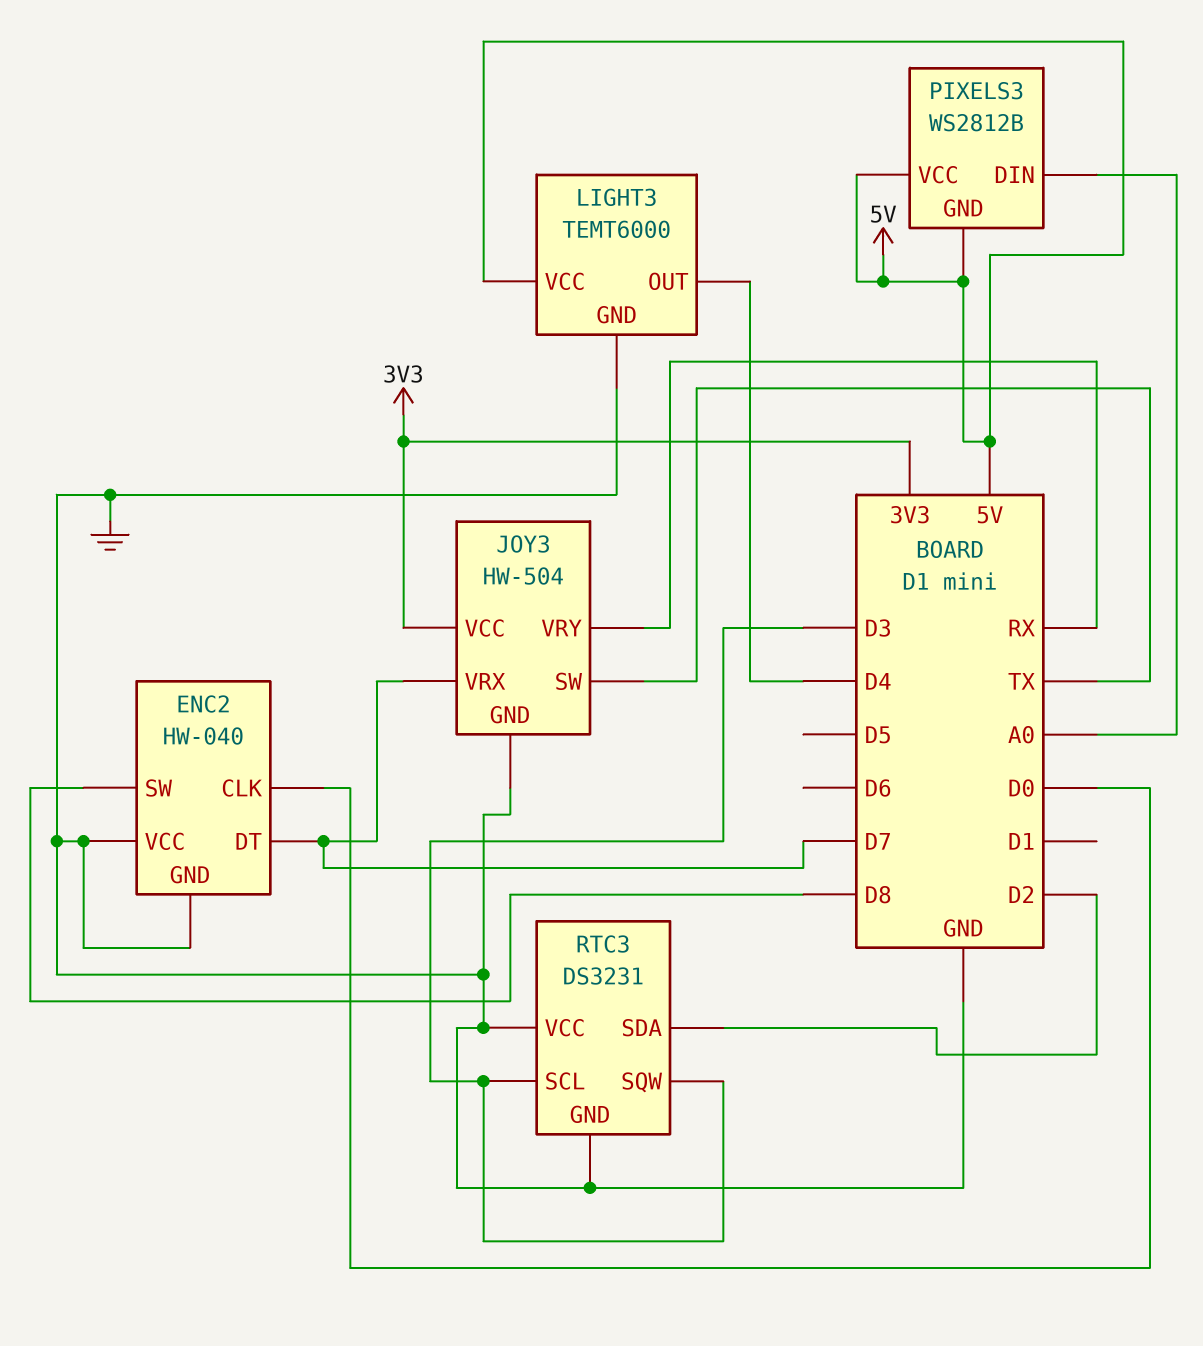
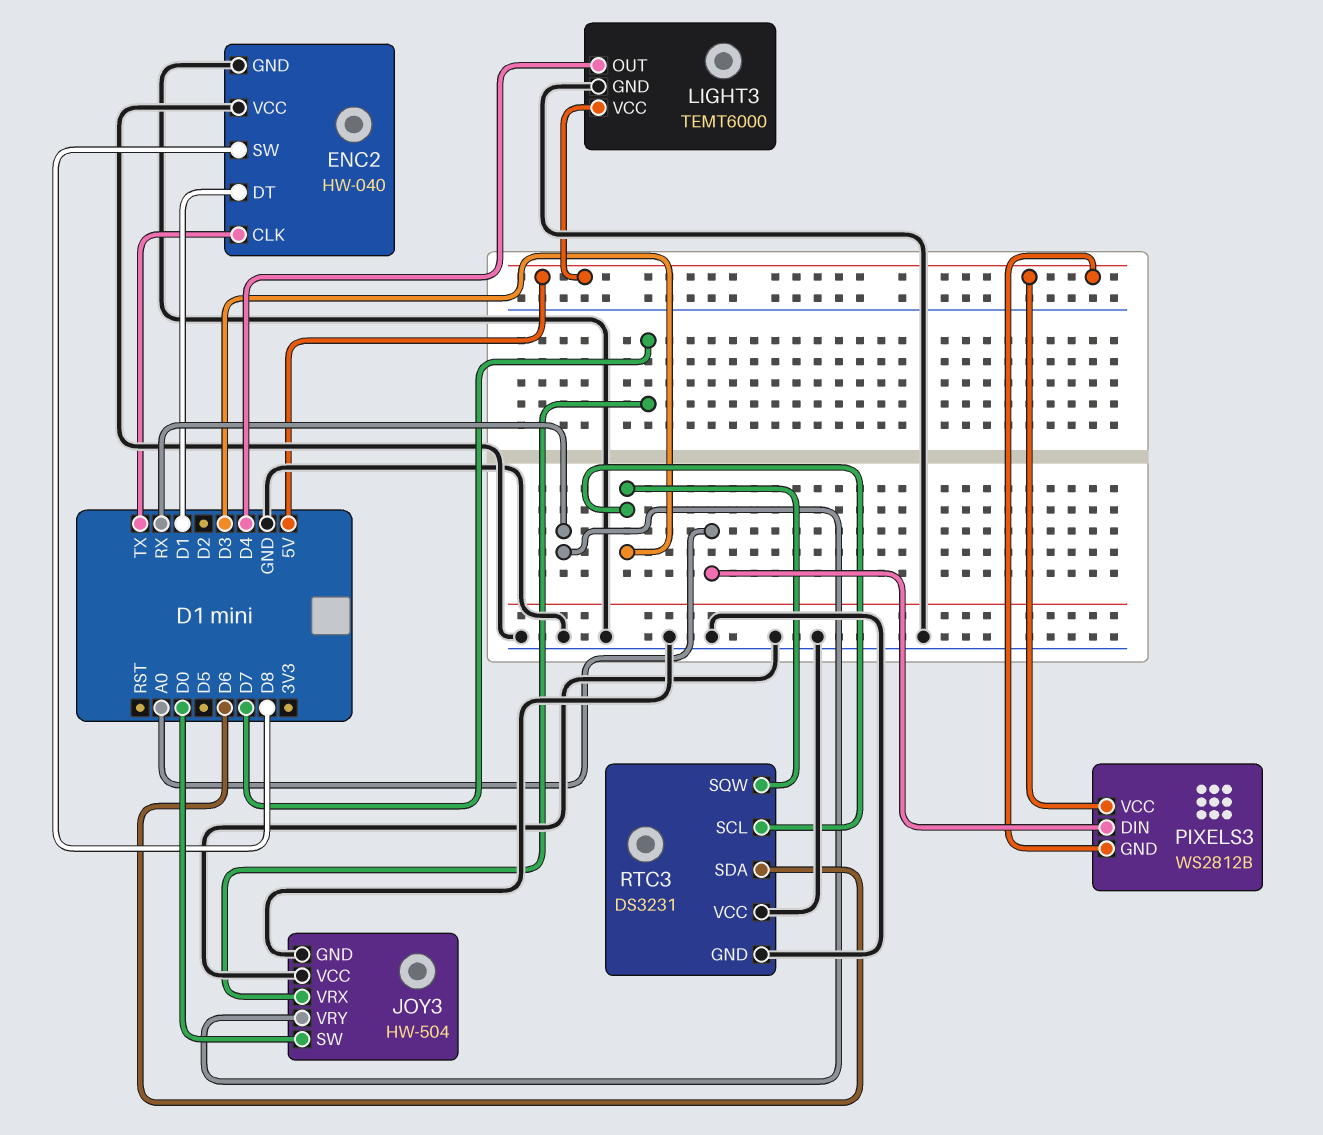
ENC2 pin CLK: D0 -> TX
ENC2 pin DT: D7 -> D1
JOY3 pin SW: TX -> D0
JOY3 pin VCC: 3V3 -> GND
RTC3 pin SDA: D2 -> D6

